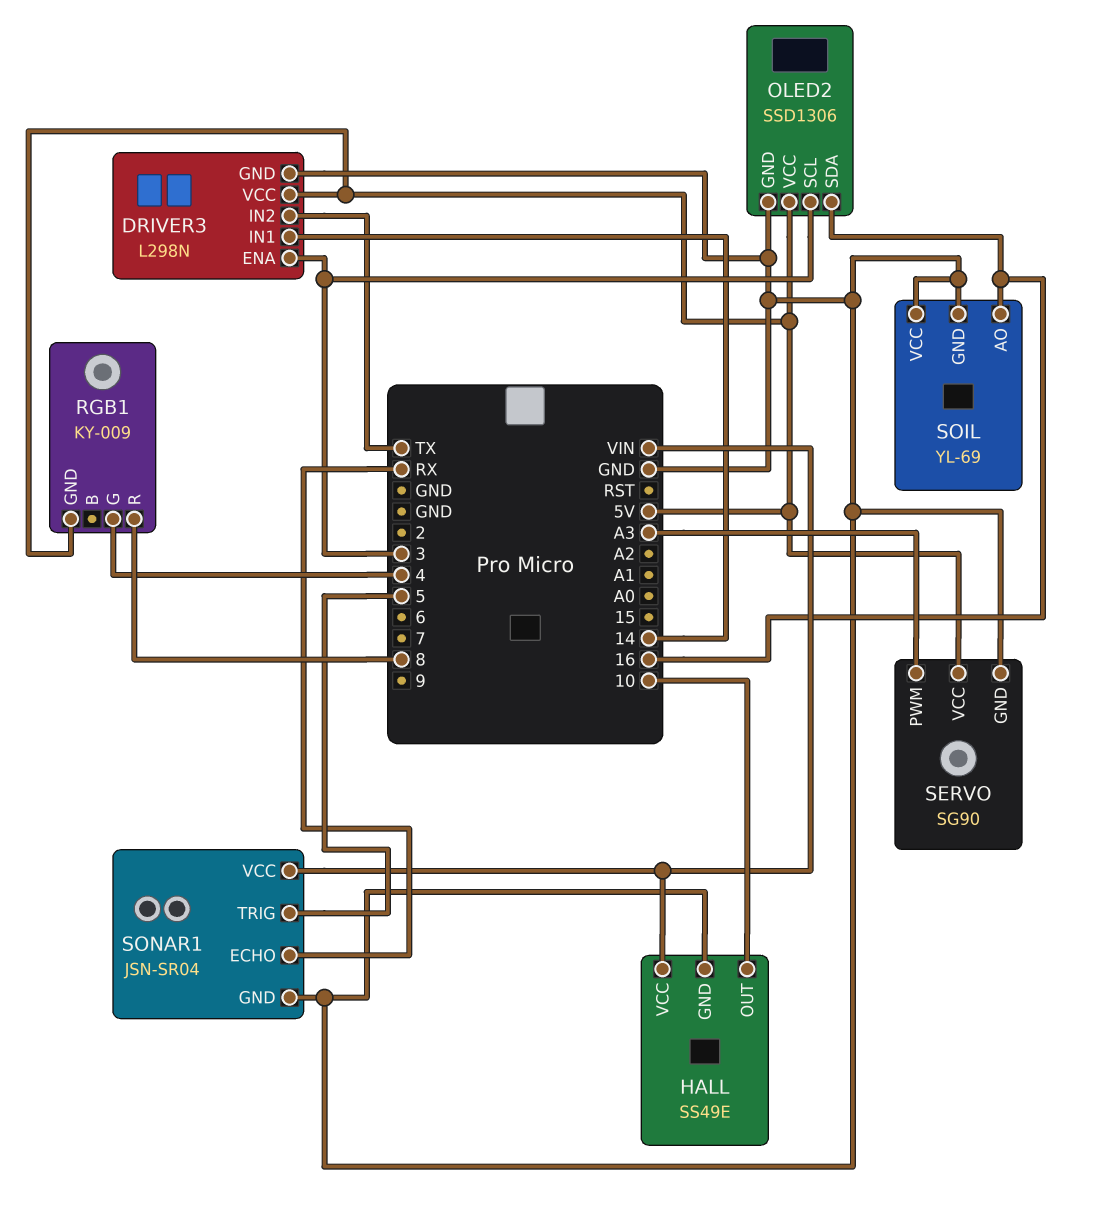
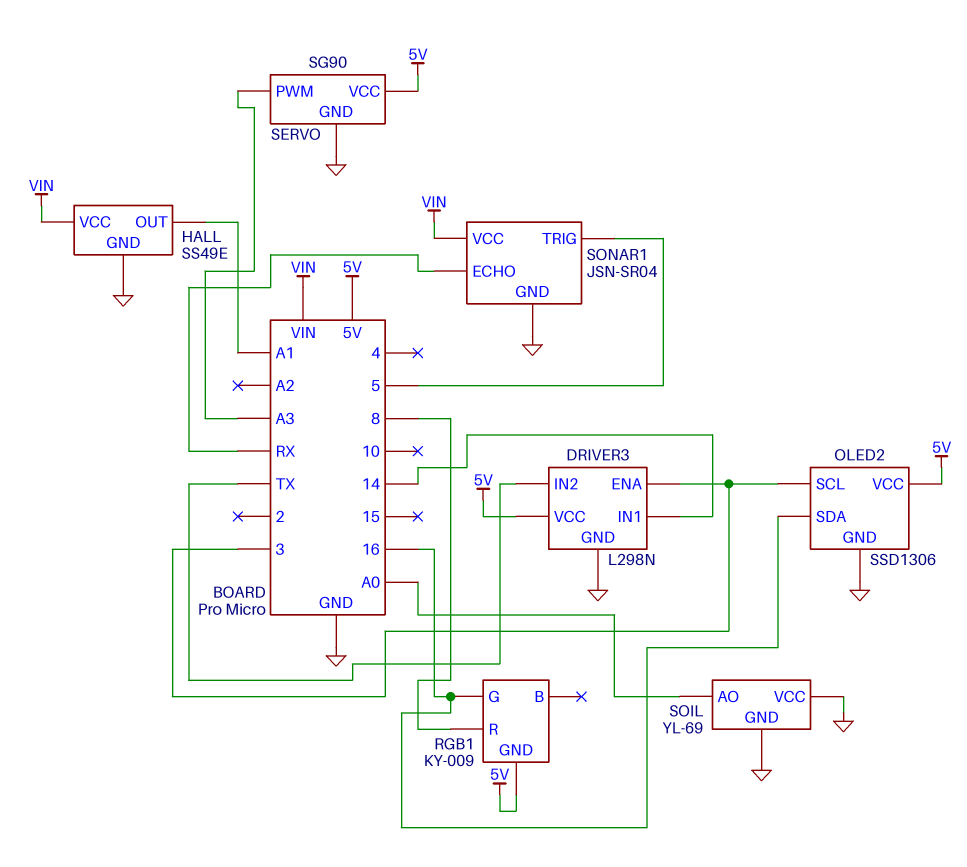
HALL pin OUT: 10 -> A1
RGB1 pin G: 4 -> 16
SOIL pin AO: 16 -> A0

